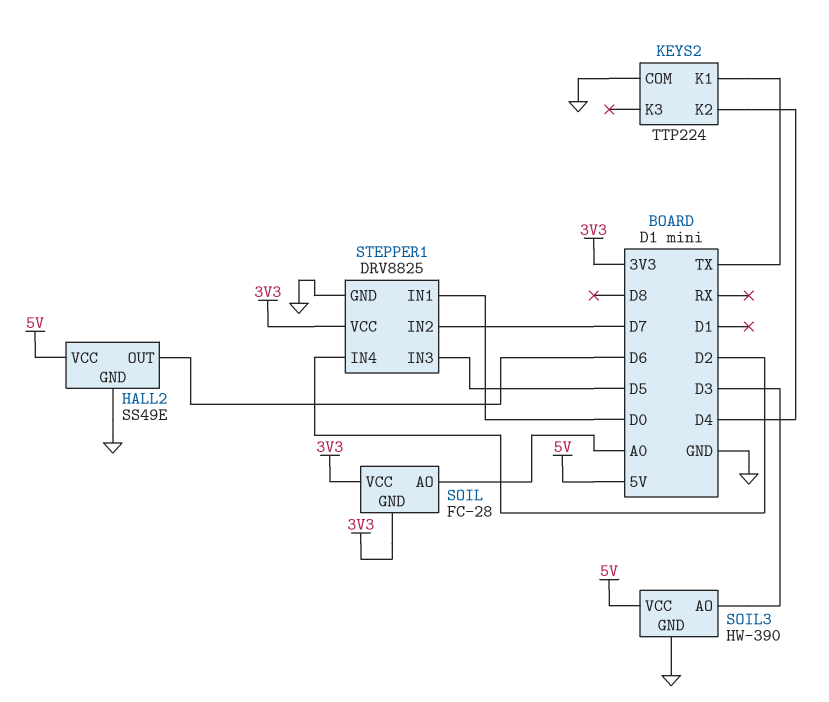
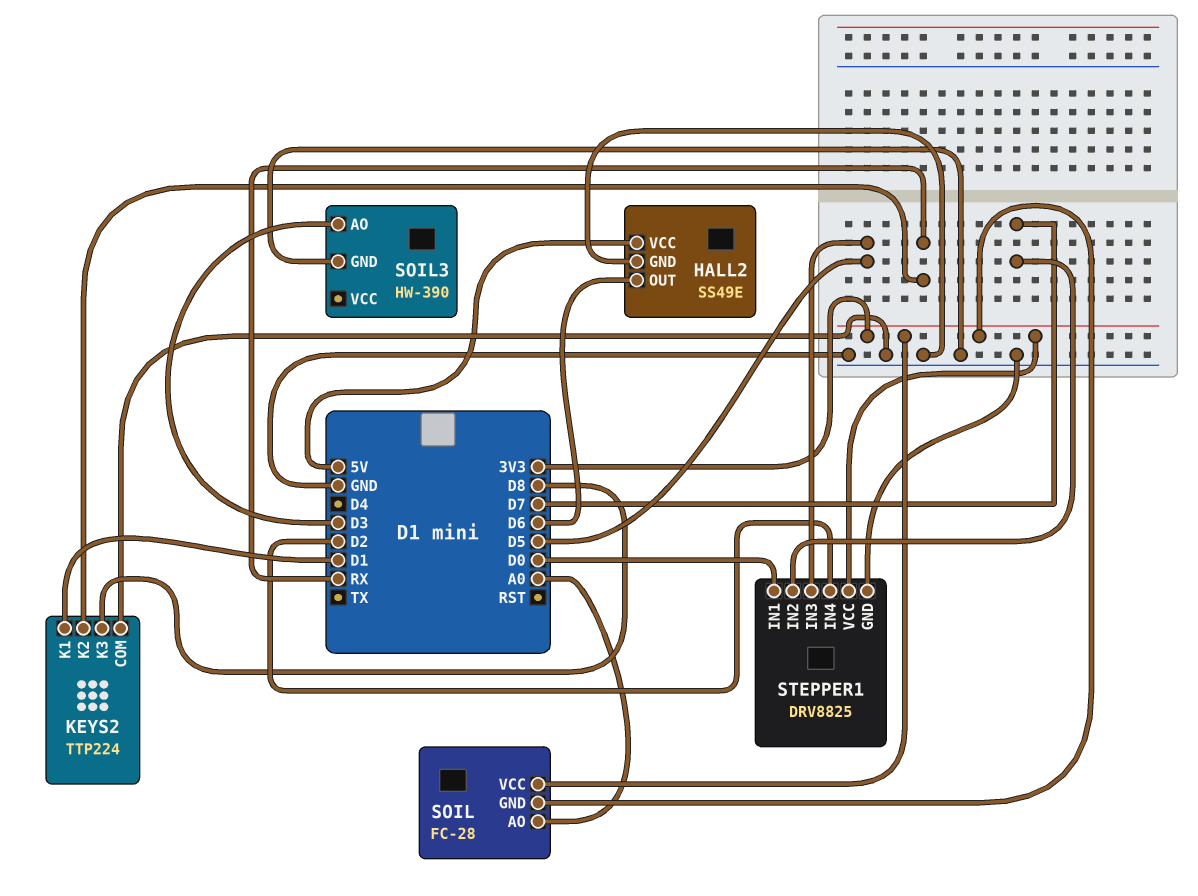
KEYS2 pin K1: TX -> D1
KEYS2 pin K2: D4 -> RX
KEYS2 pin K3: none -> D8
SOIL3 pin VCC: 5V -> none

